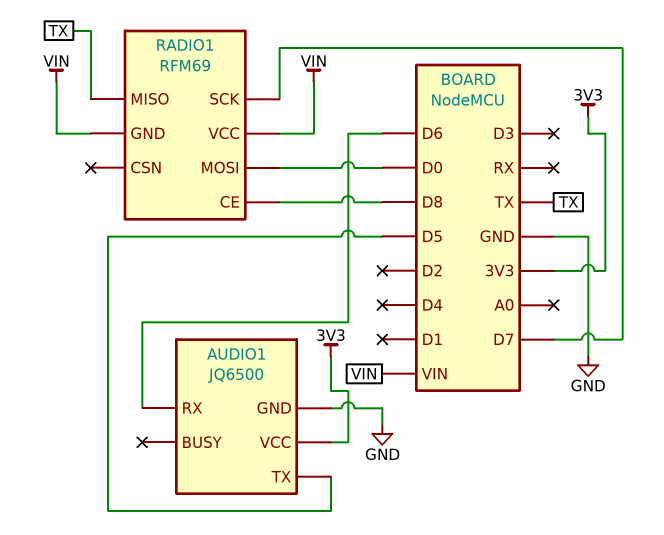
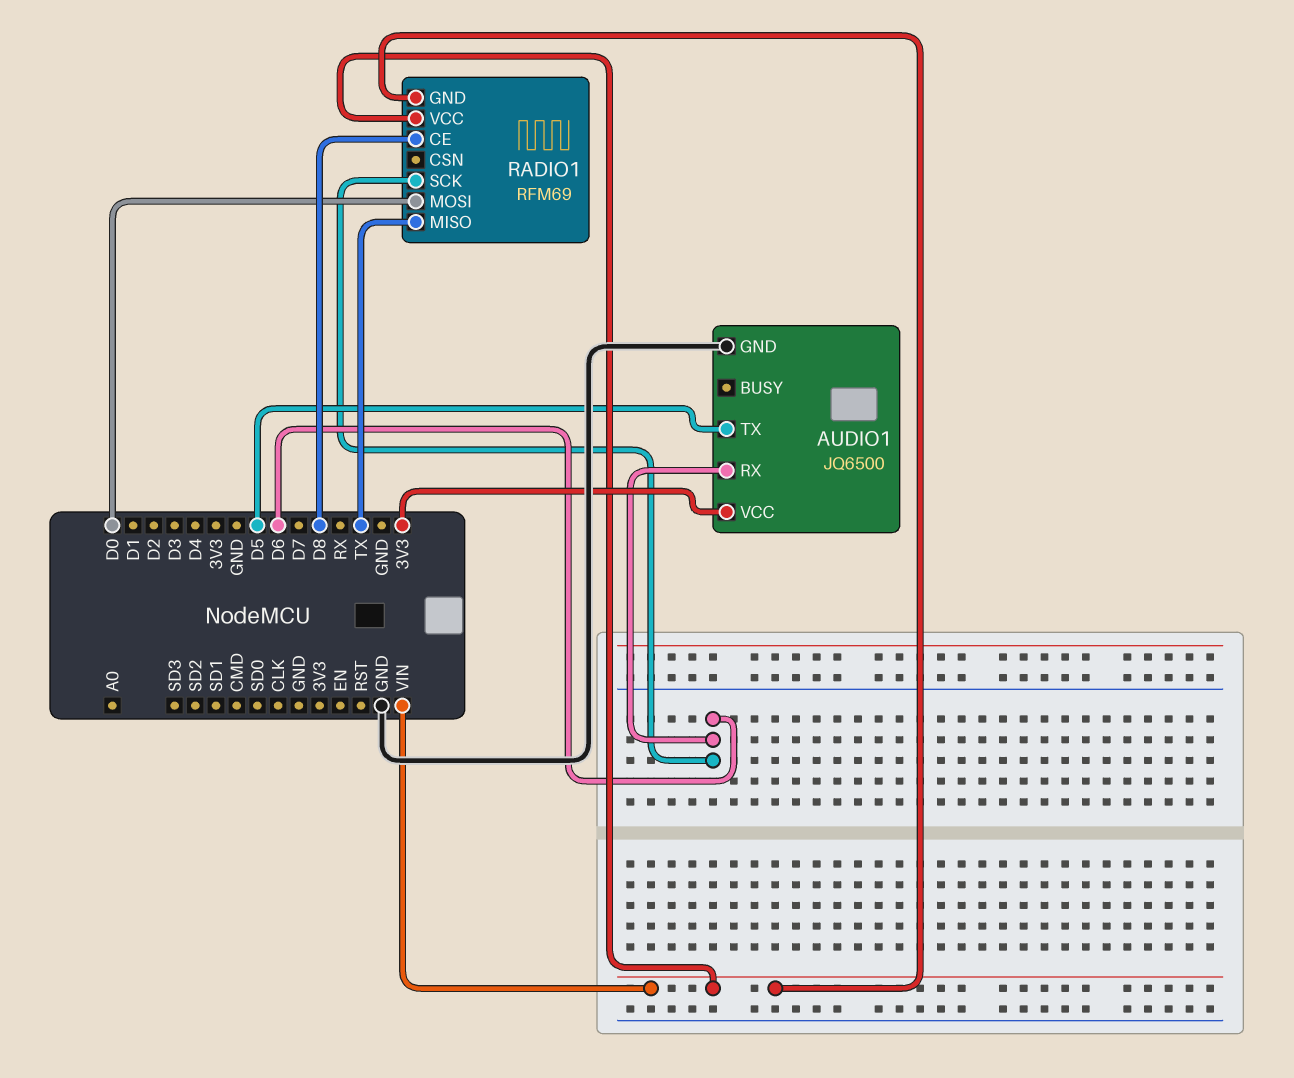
RADIO1 pin SCK: D7 -> D6

